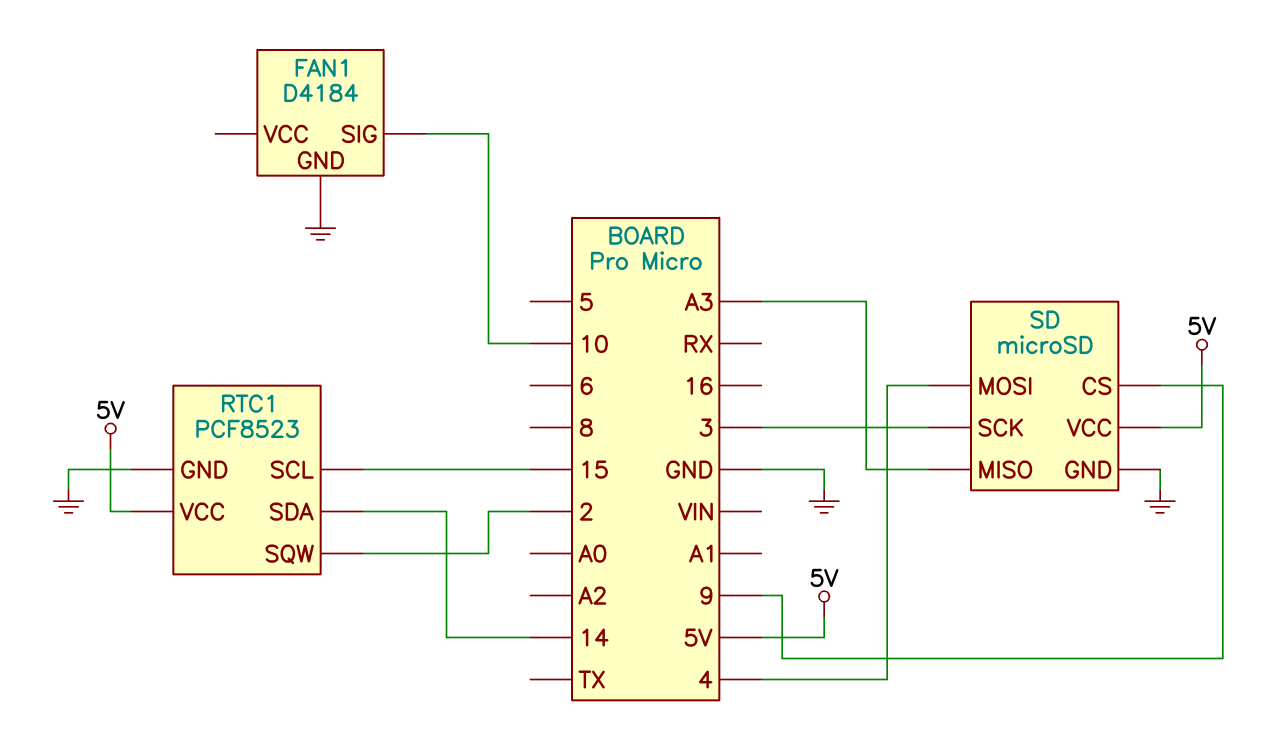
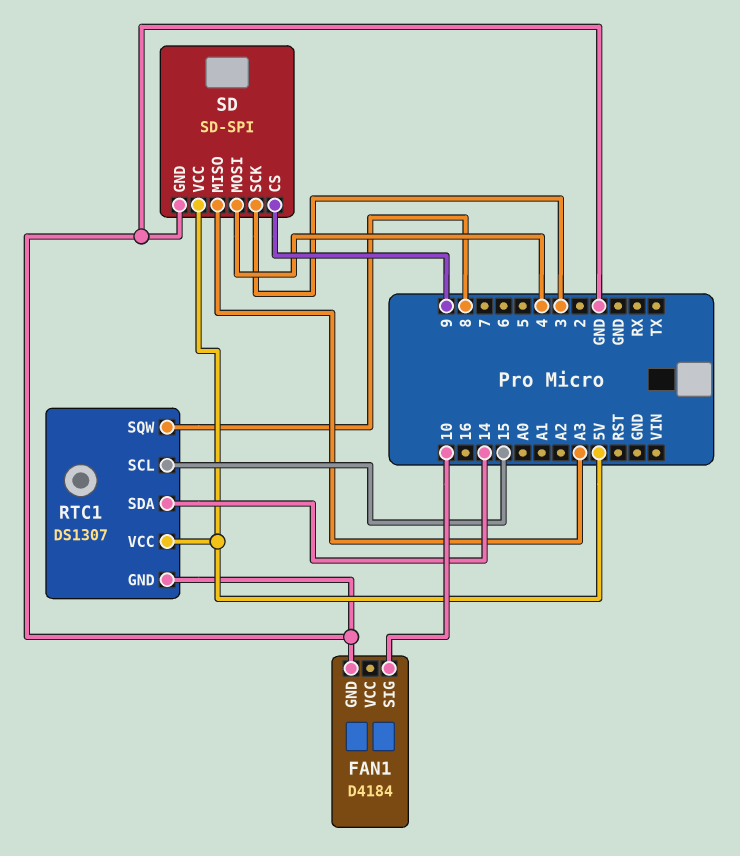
RTC1: PCF8523 -> DS1307
RTC1 pin SQW: 2 -> 8
SD: microSD -> SD-SPI

